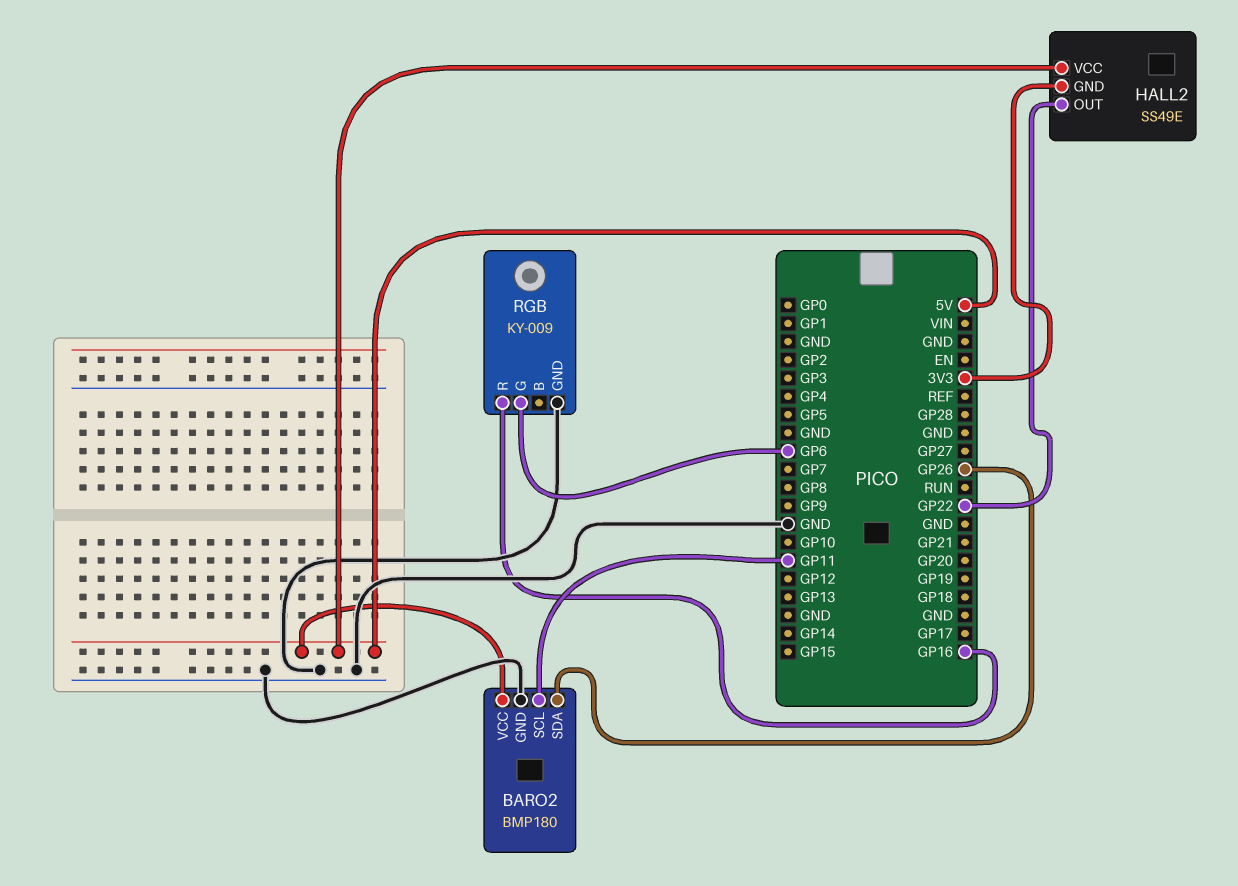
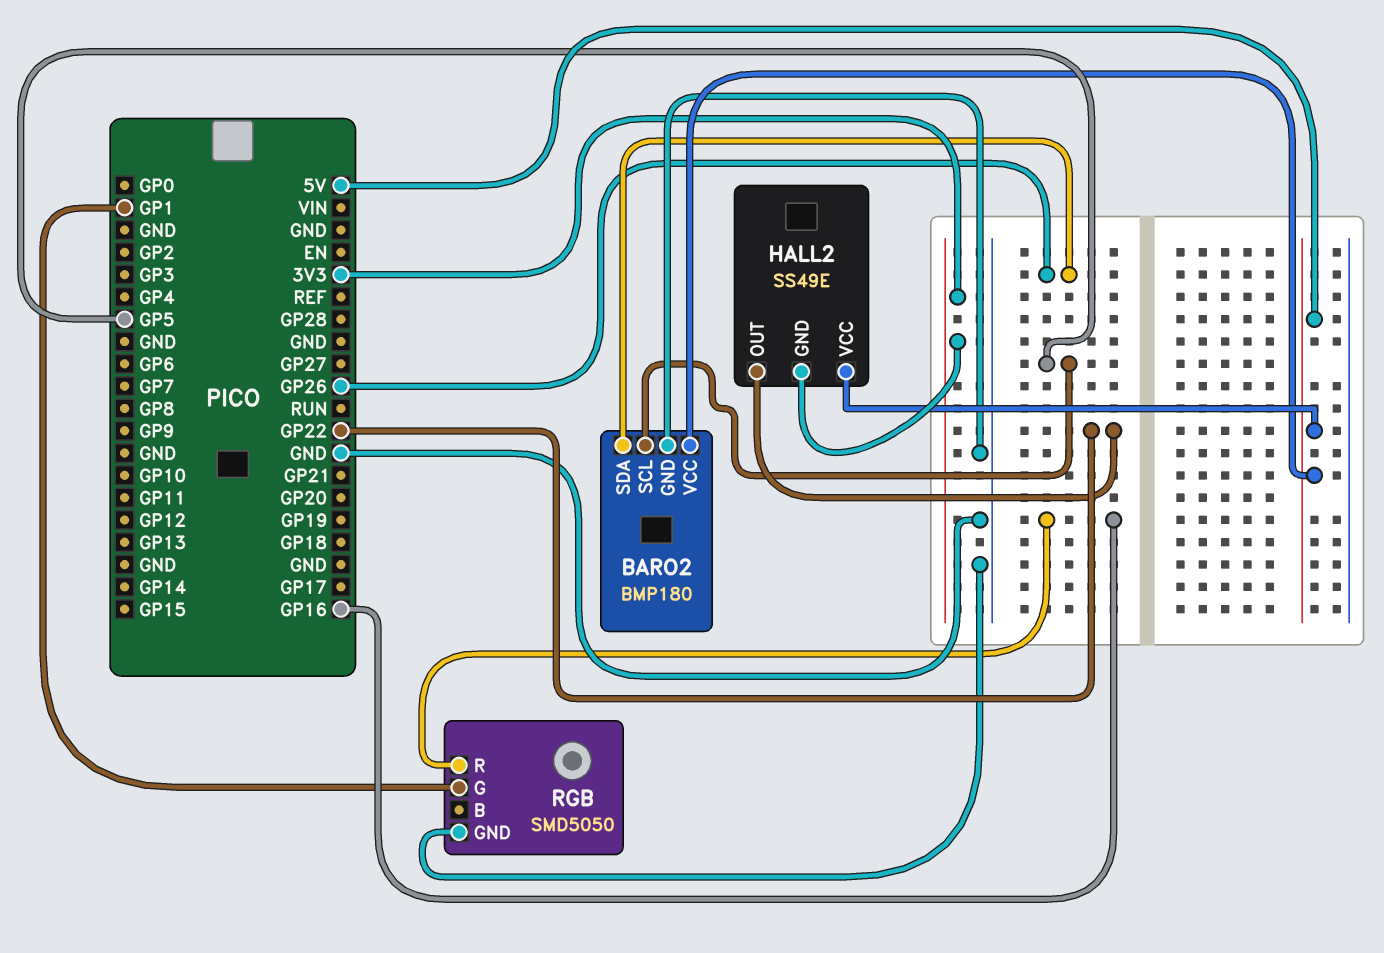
BARO2 pin SCL: GP11 -> GP5
RGB: KY-009 -> SMD5050
RGB pin G: GP6 -> GP1

